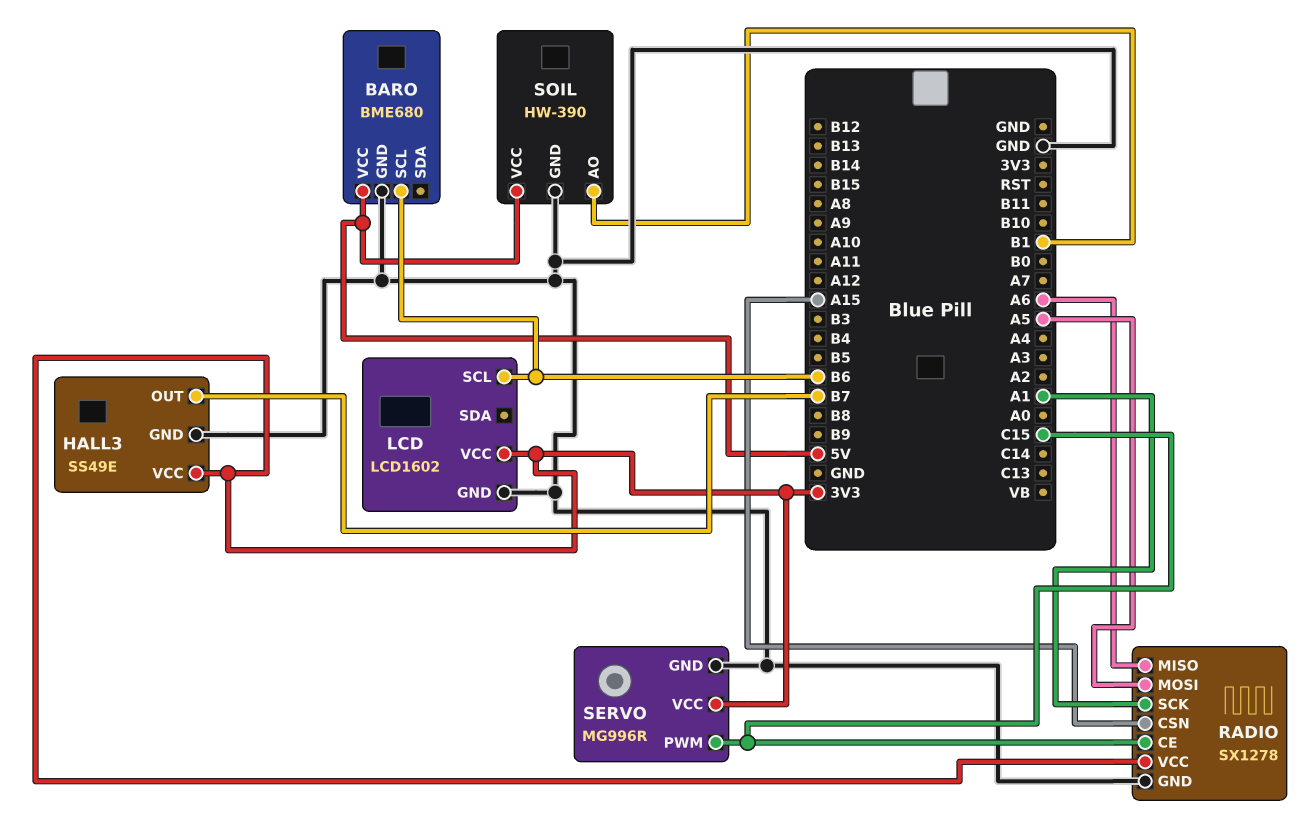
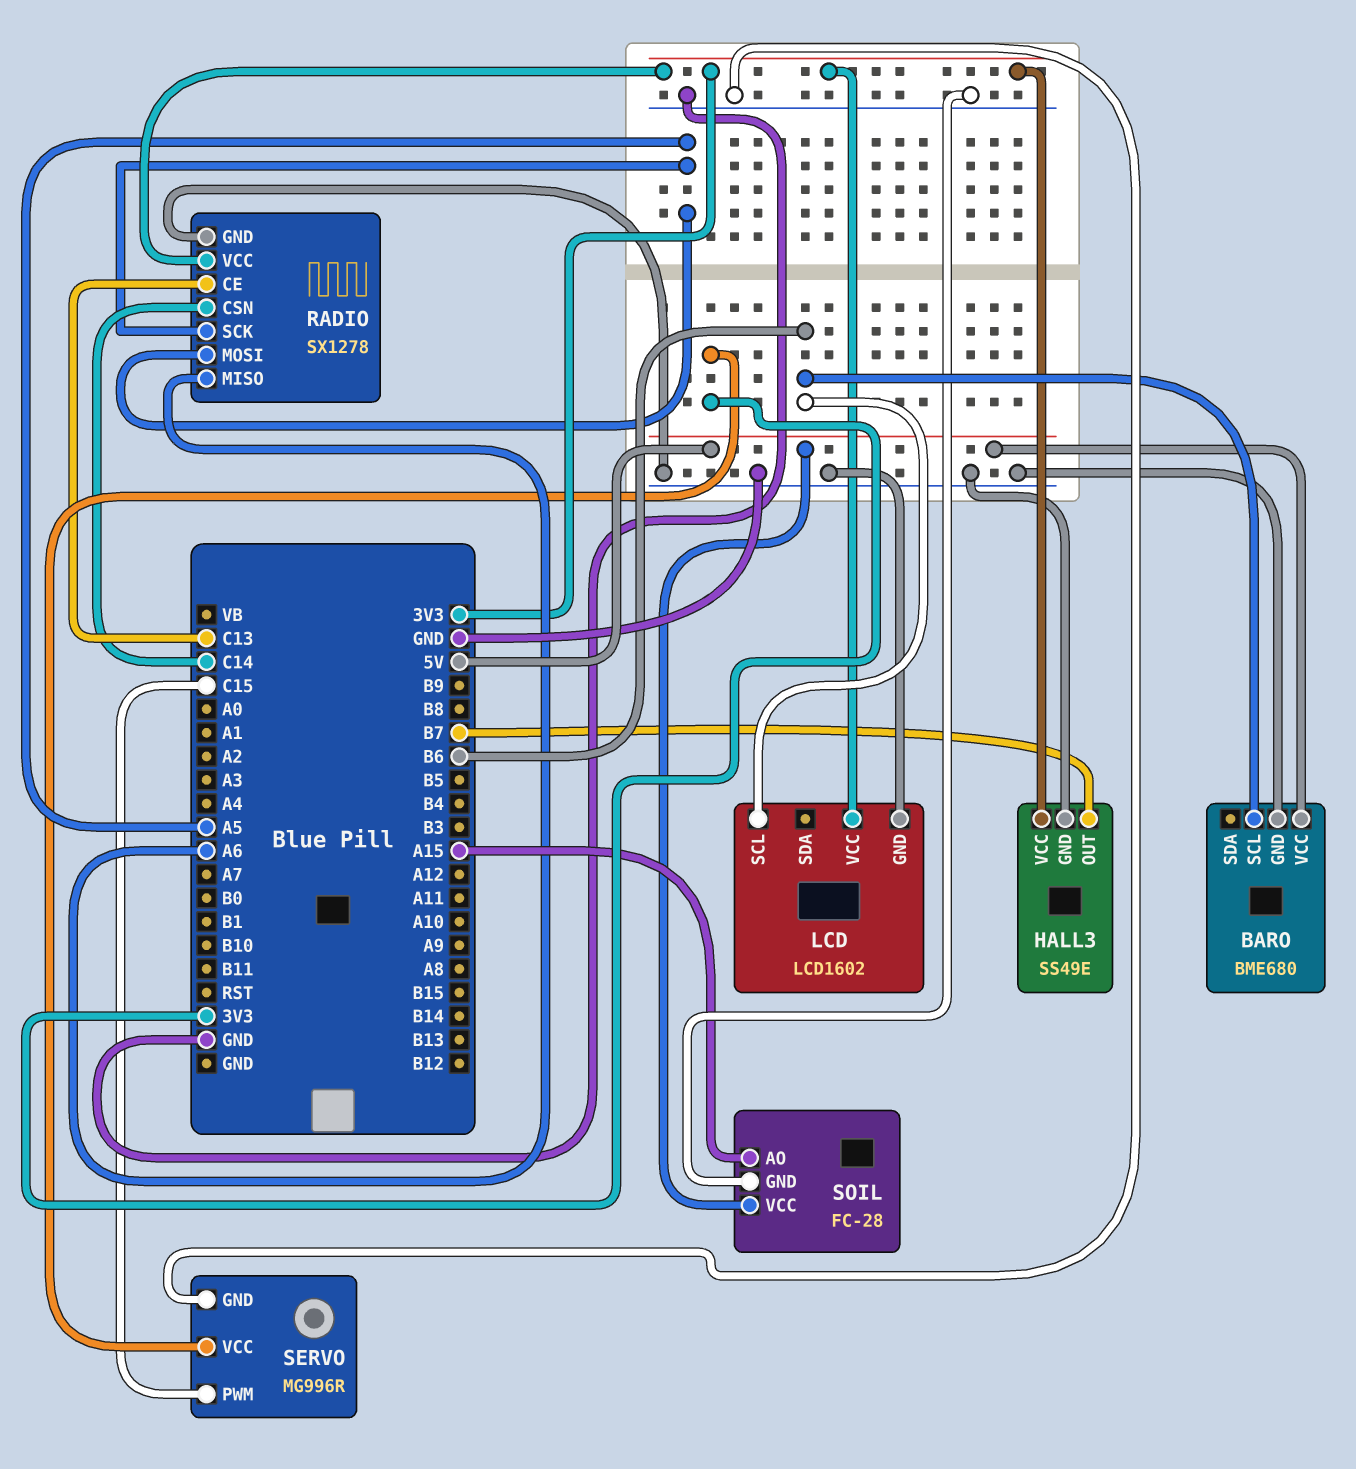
RADIO pin CE: C15 -> C13
RADIO pin CSN: A15 -> C14
RADIO pin SCK: A1 -> A5
SOIL: HW-390 -> FC-28
SOIL pin AO: B1 -> A15

